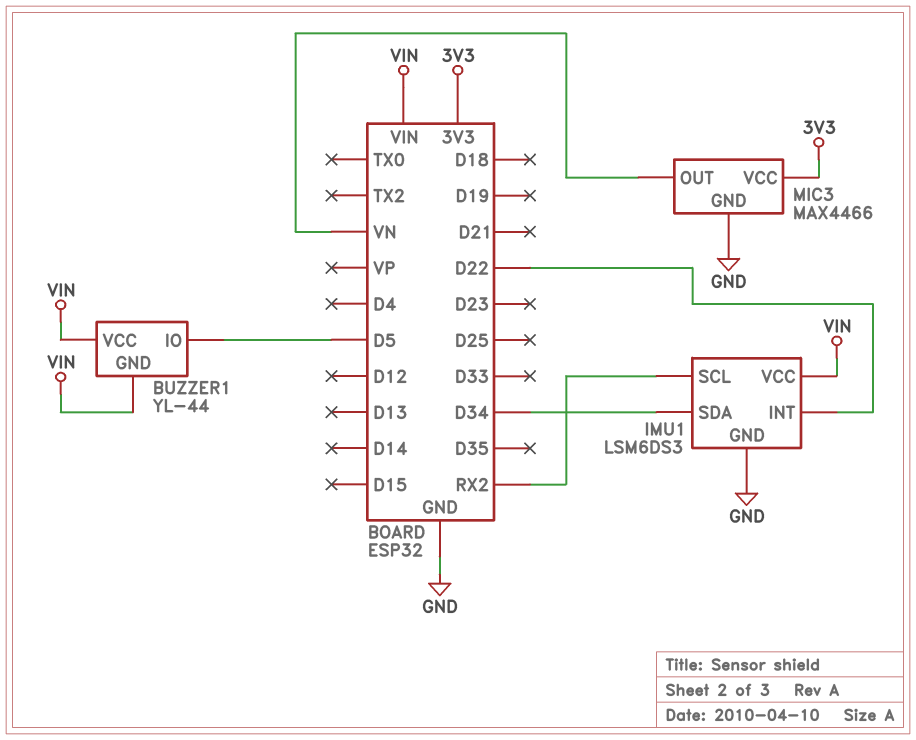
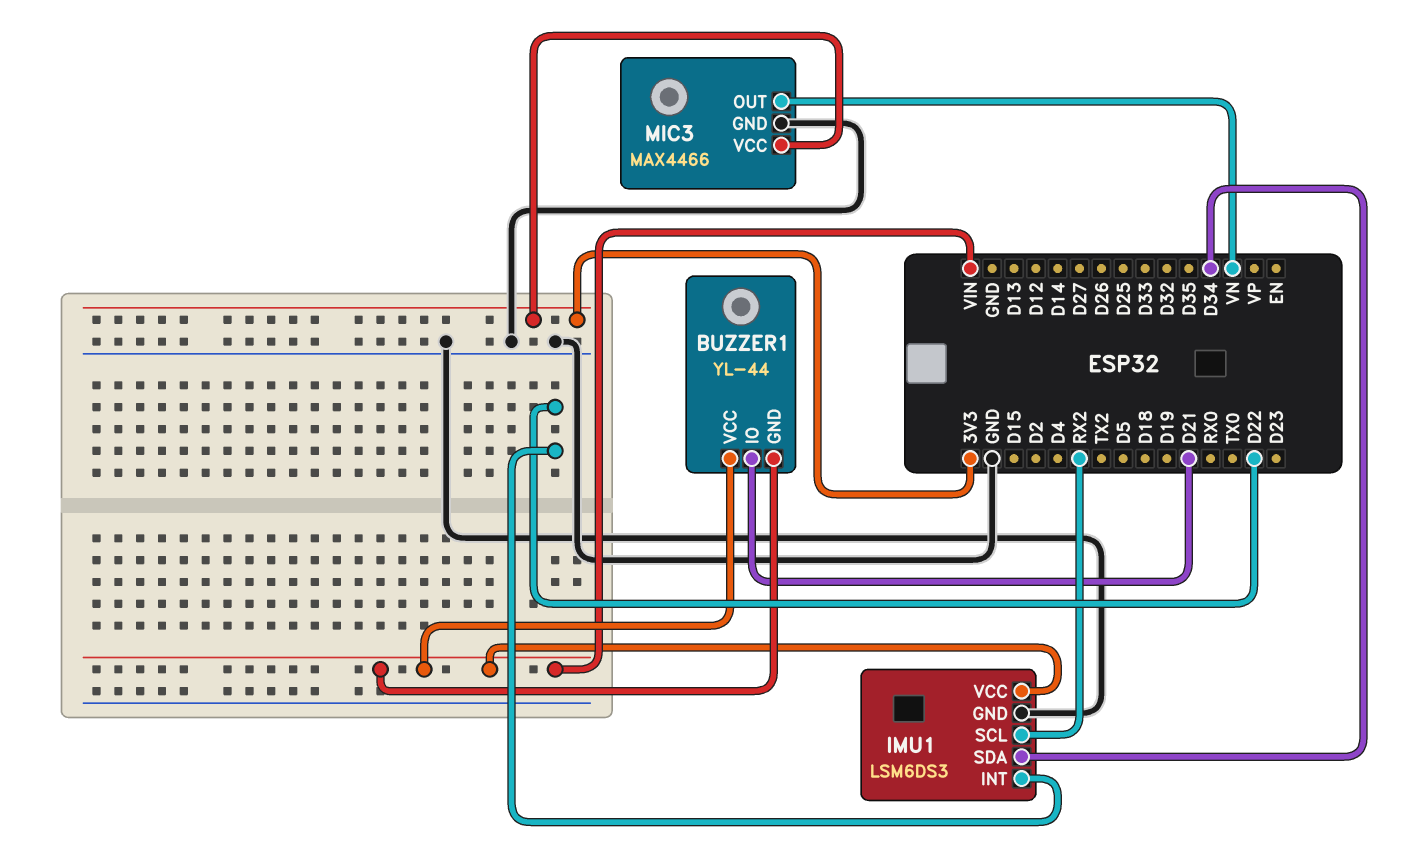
BUZZER1 pin IO: D5 -> D21

